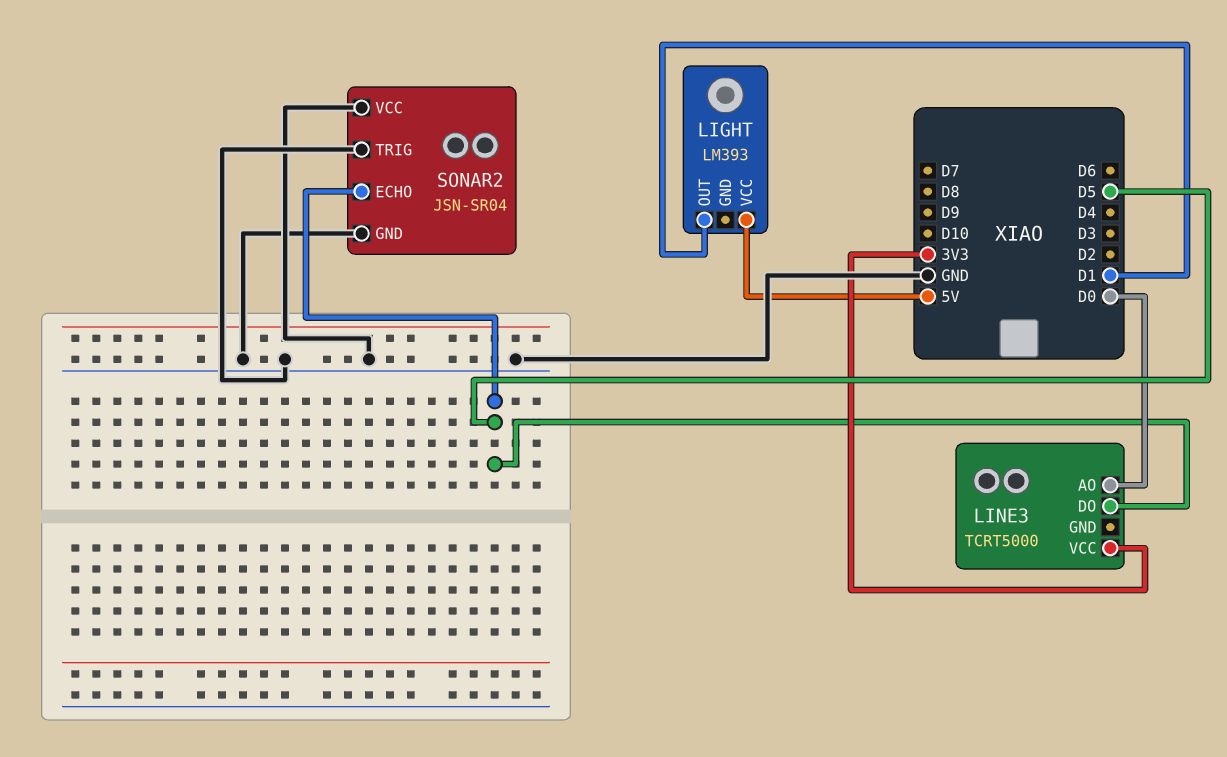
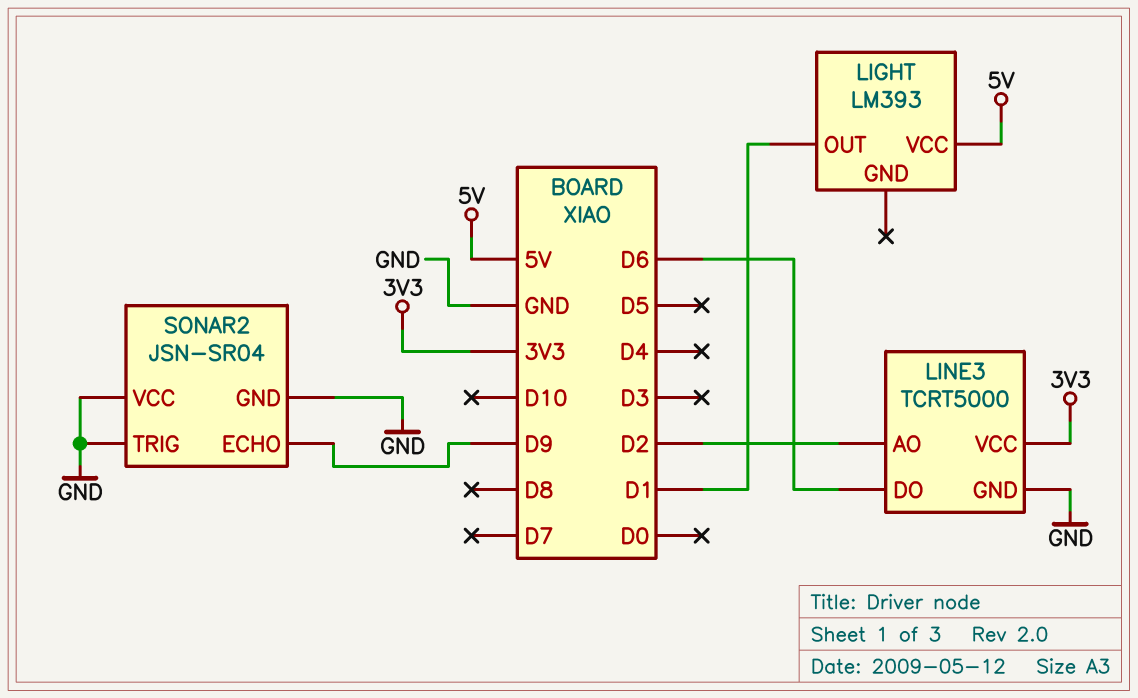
LINE3 pin AO: D0 -> D2
LINE3 pin DO: D5 -> D6
LINE3 pin GND: none -> GND
SONAR2 pin ECHO: D5 -> D9

